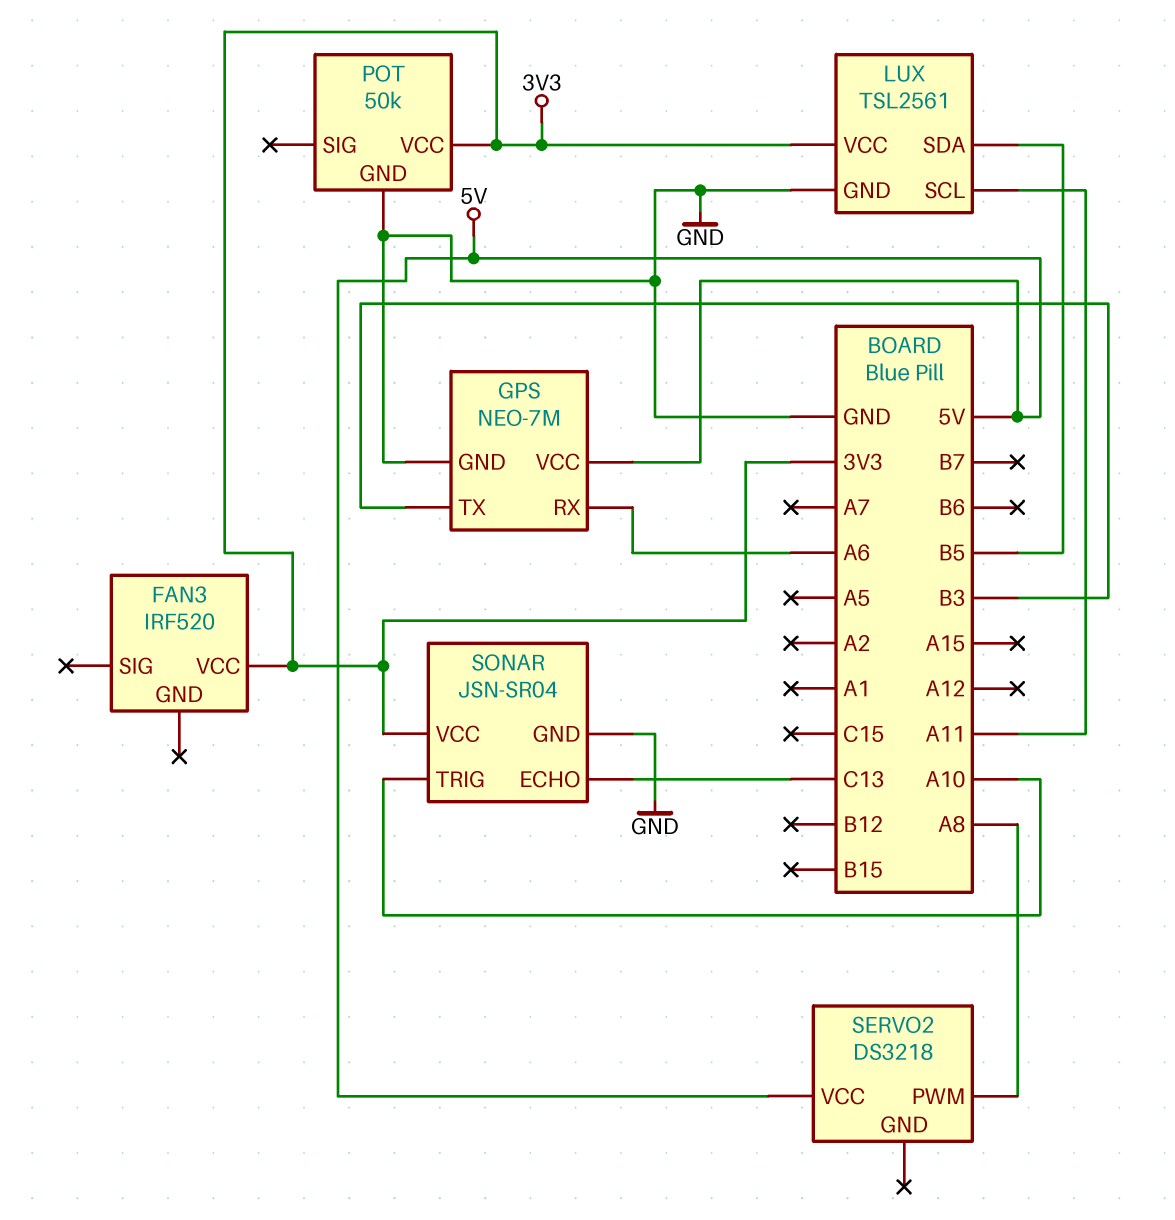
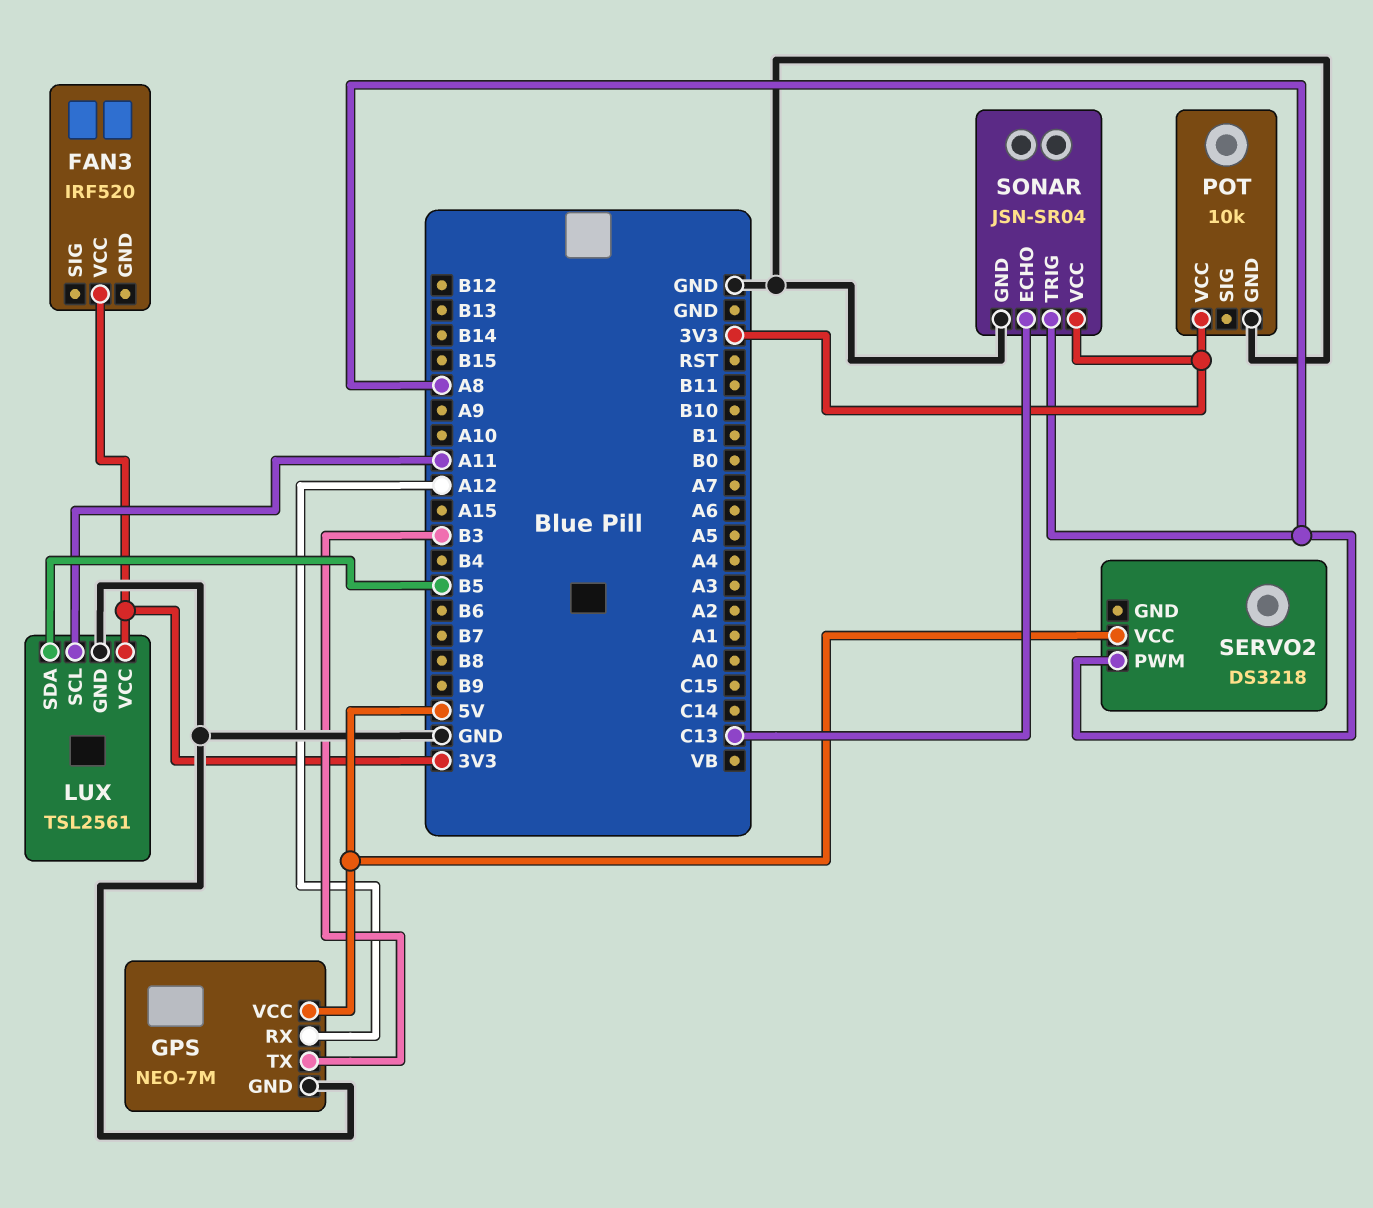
GPS pin RX: A6 -> A12
POT: 50k -> 10k
SONAR pin TRIG: A10 -> A8

